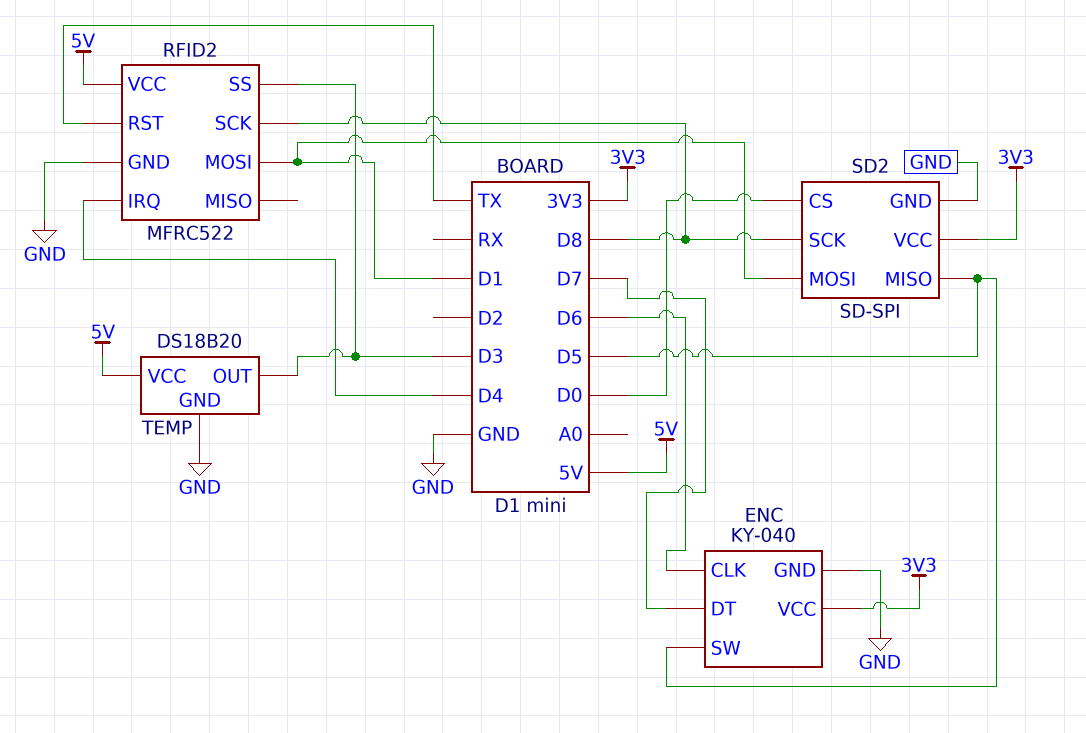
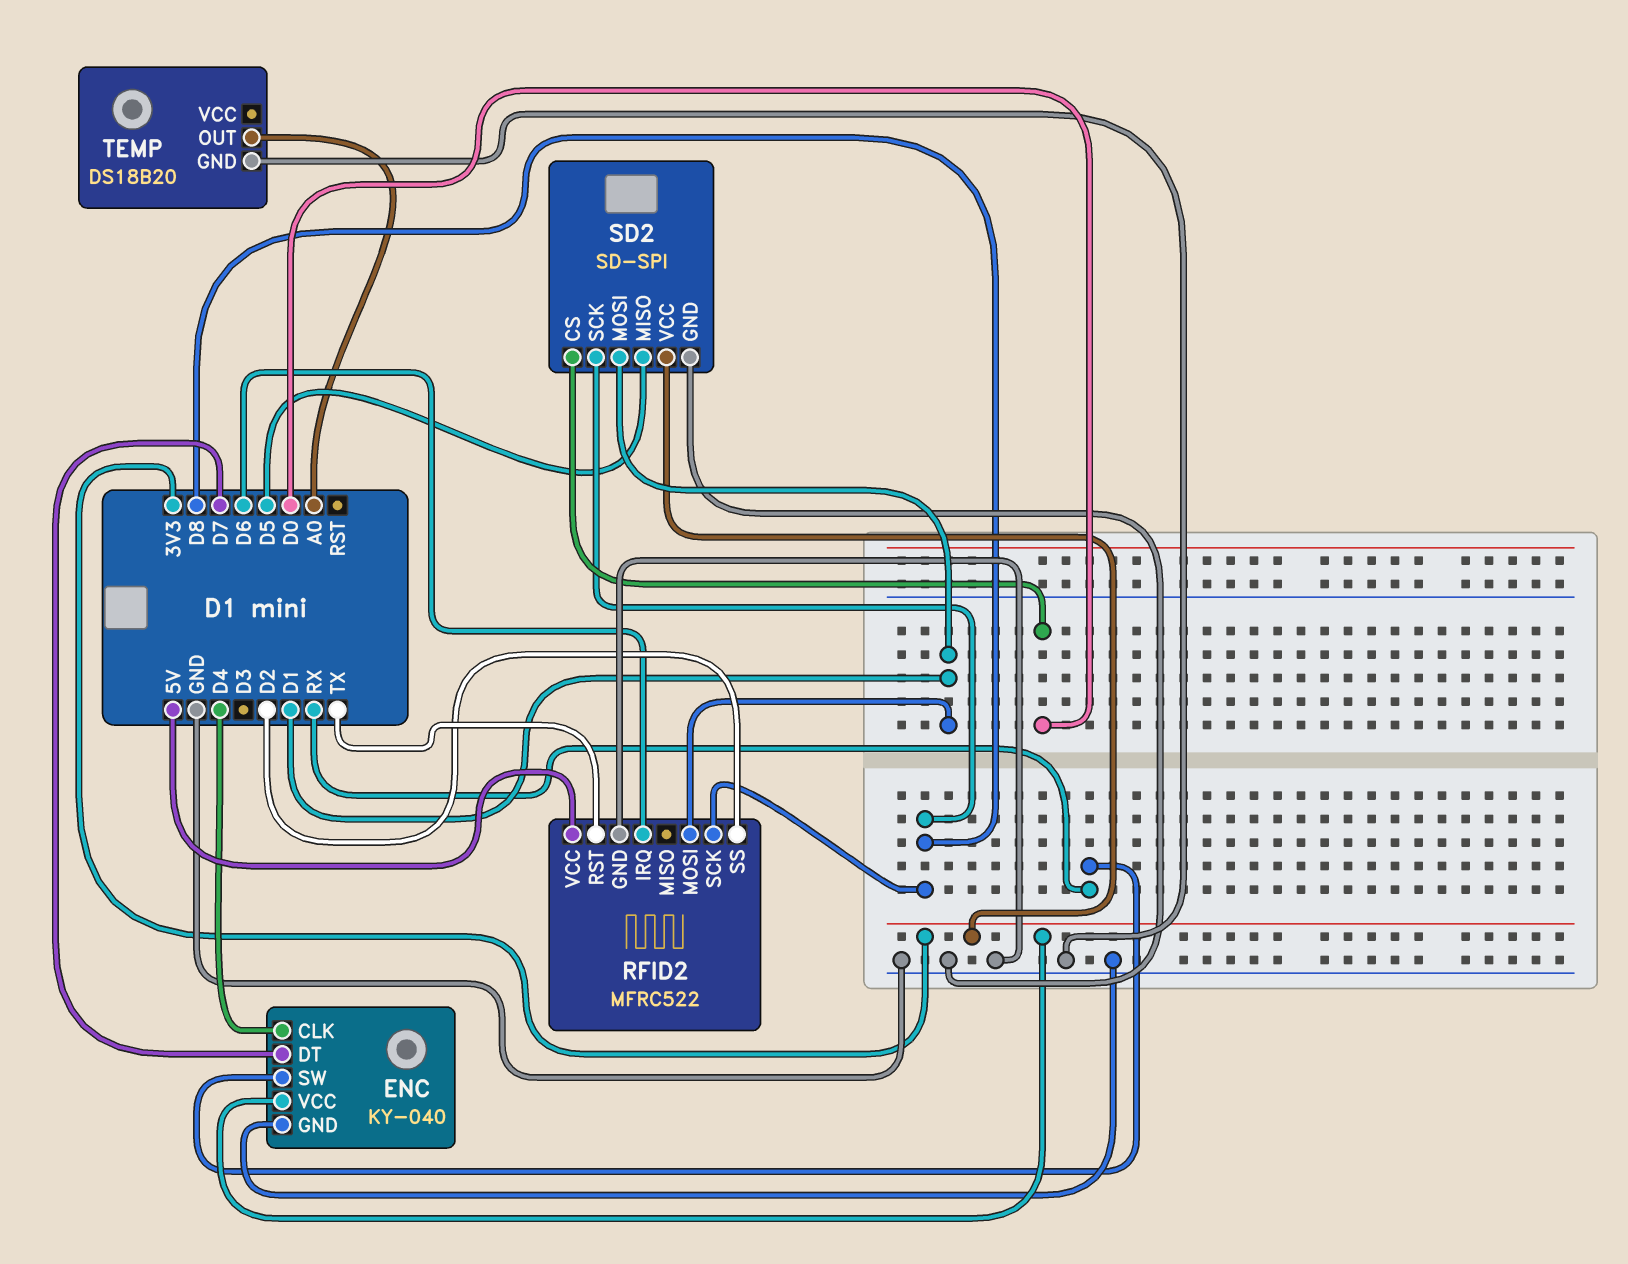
ENC pin CLK: D6 -> D4
ENC pin SW: D5 -> RX
RFID2 pin IRQ: D4 -> D6
RFID2 pin SS: D3 -> D2
TEMP pin OUT: D3 -> A0
TEMP pin VCC: 5V -> none

